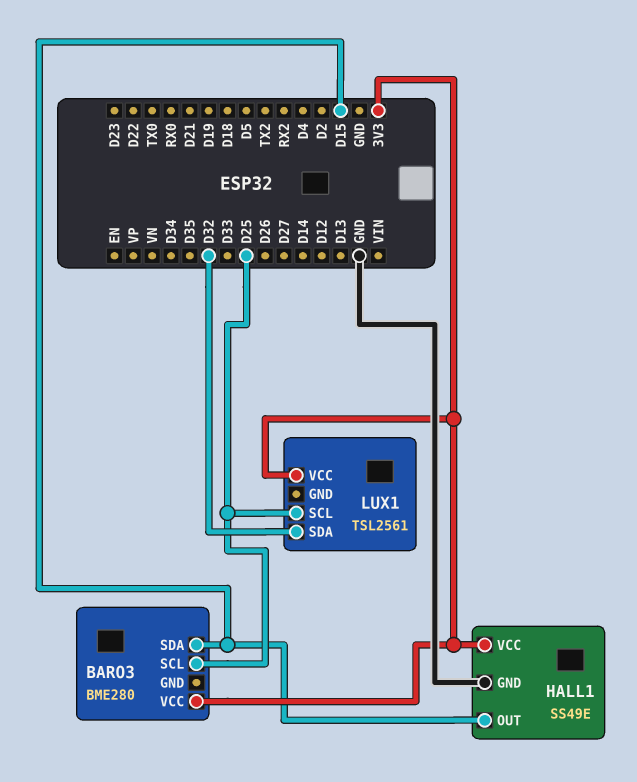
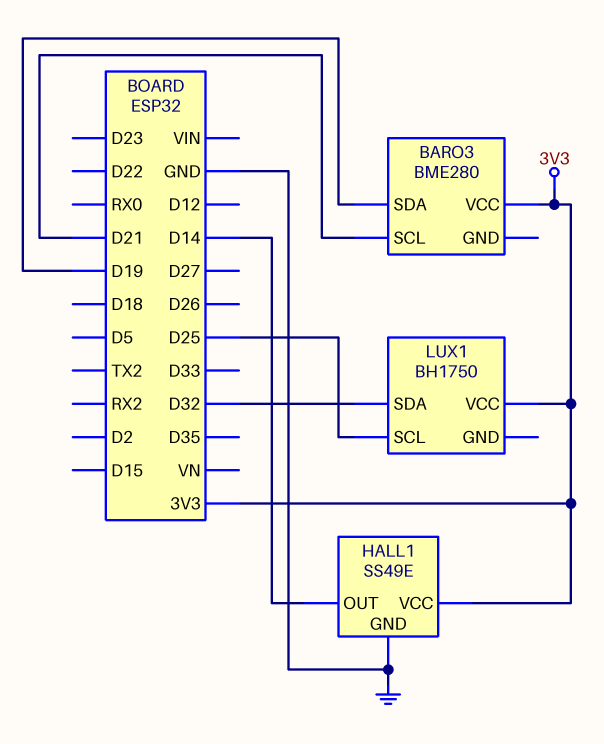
BARO3 pin SCL: D25 -> D21
BARO3 pin SDA: D15 -> D19
HALL1 pin OUT: D15 -> D14
LUX1: TSL2561 -> BH1750

